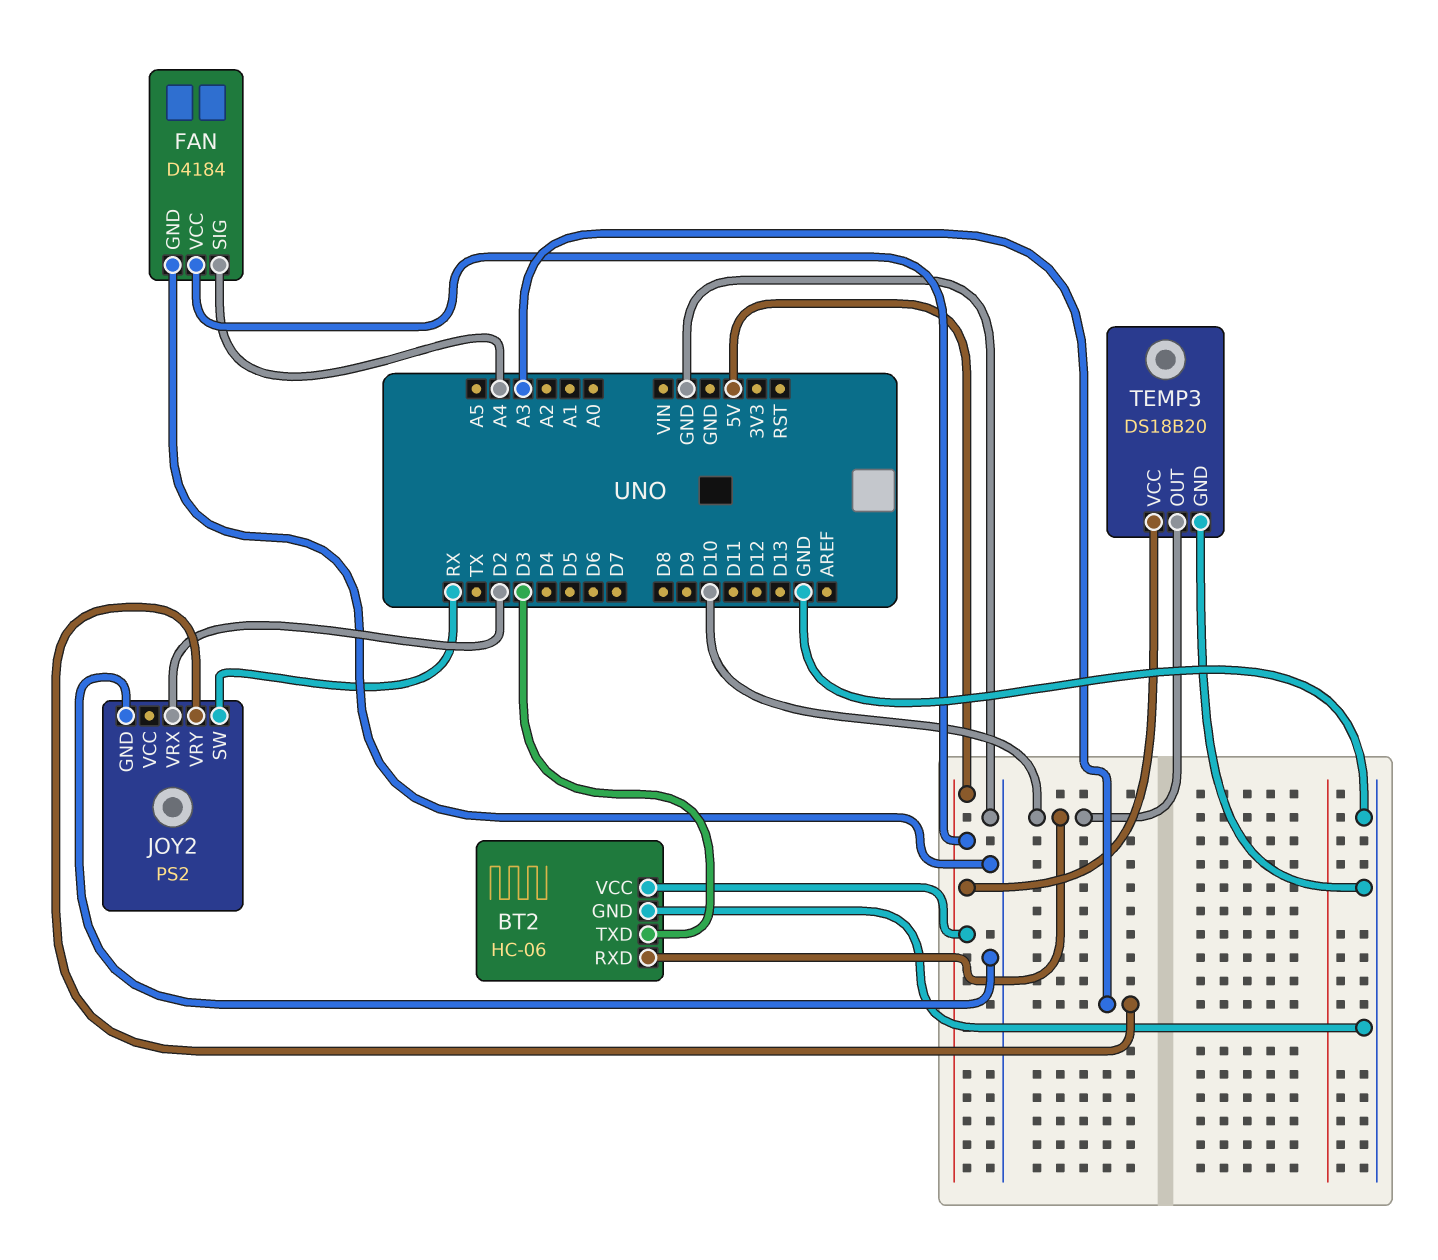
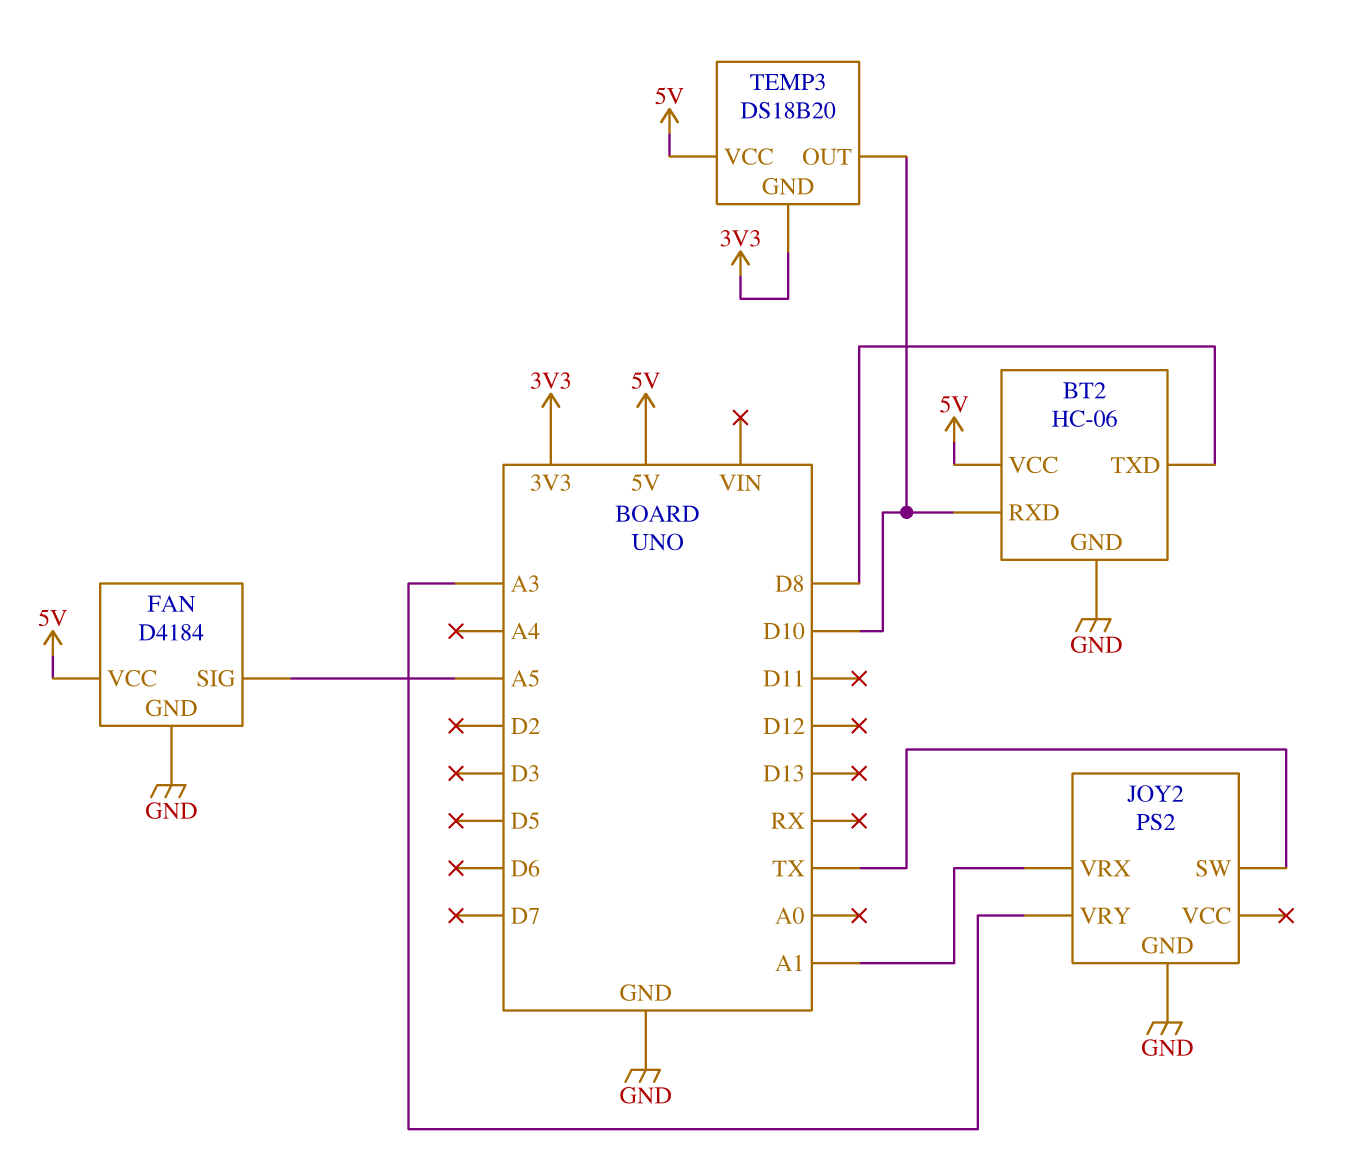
BT2 pin TXD: D3 -> D8
FAN pin SIG: A4 -> A5
JOY2 pin SW: RX -> TX
JOY2 pin VRX: D2 -> A1
TEMP3 pin GND: GND -> 3V3

